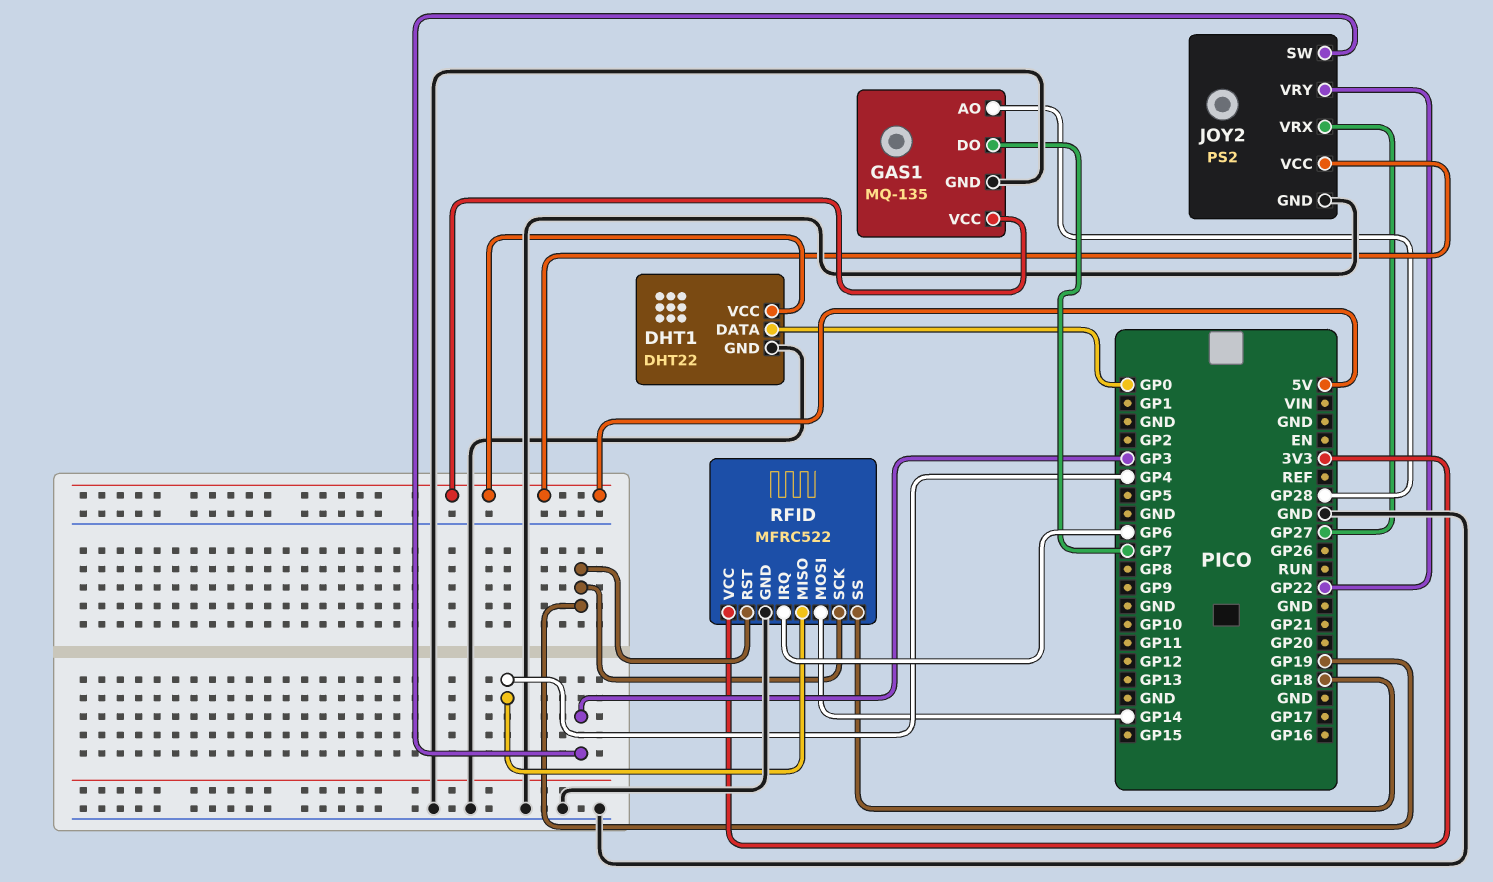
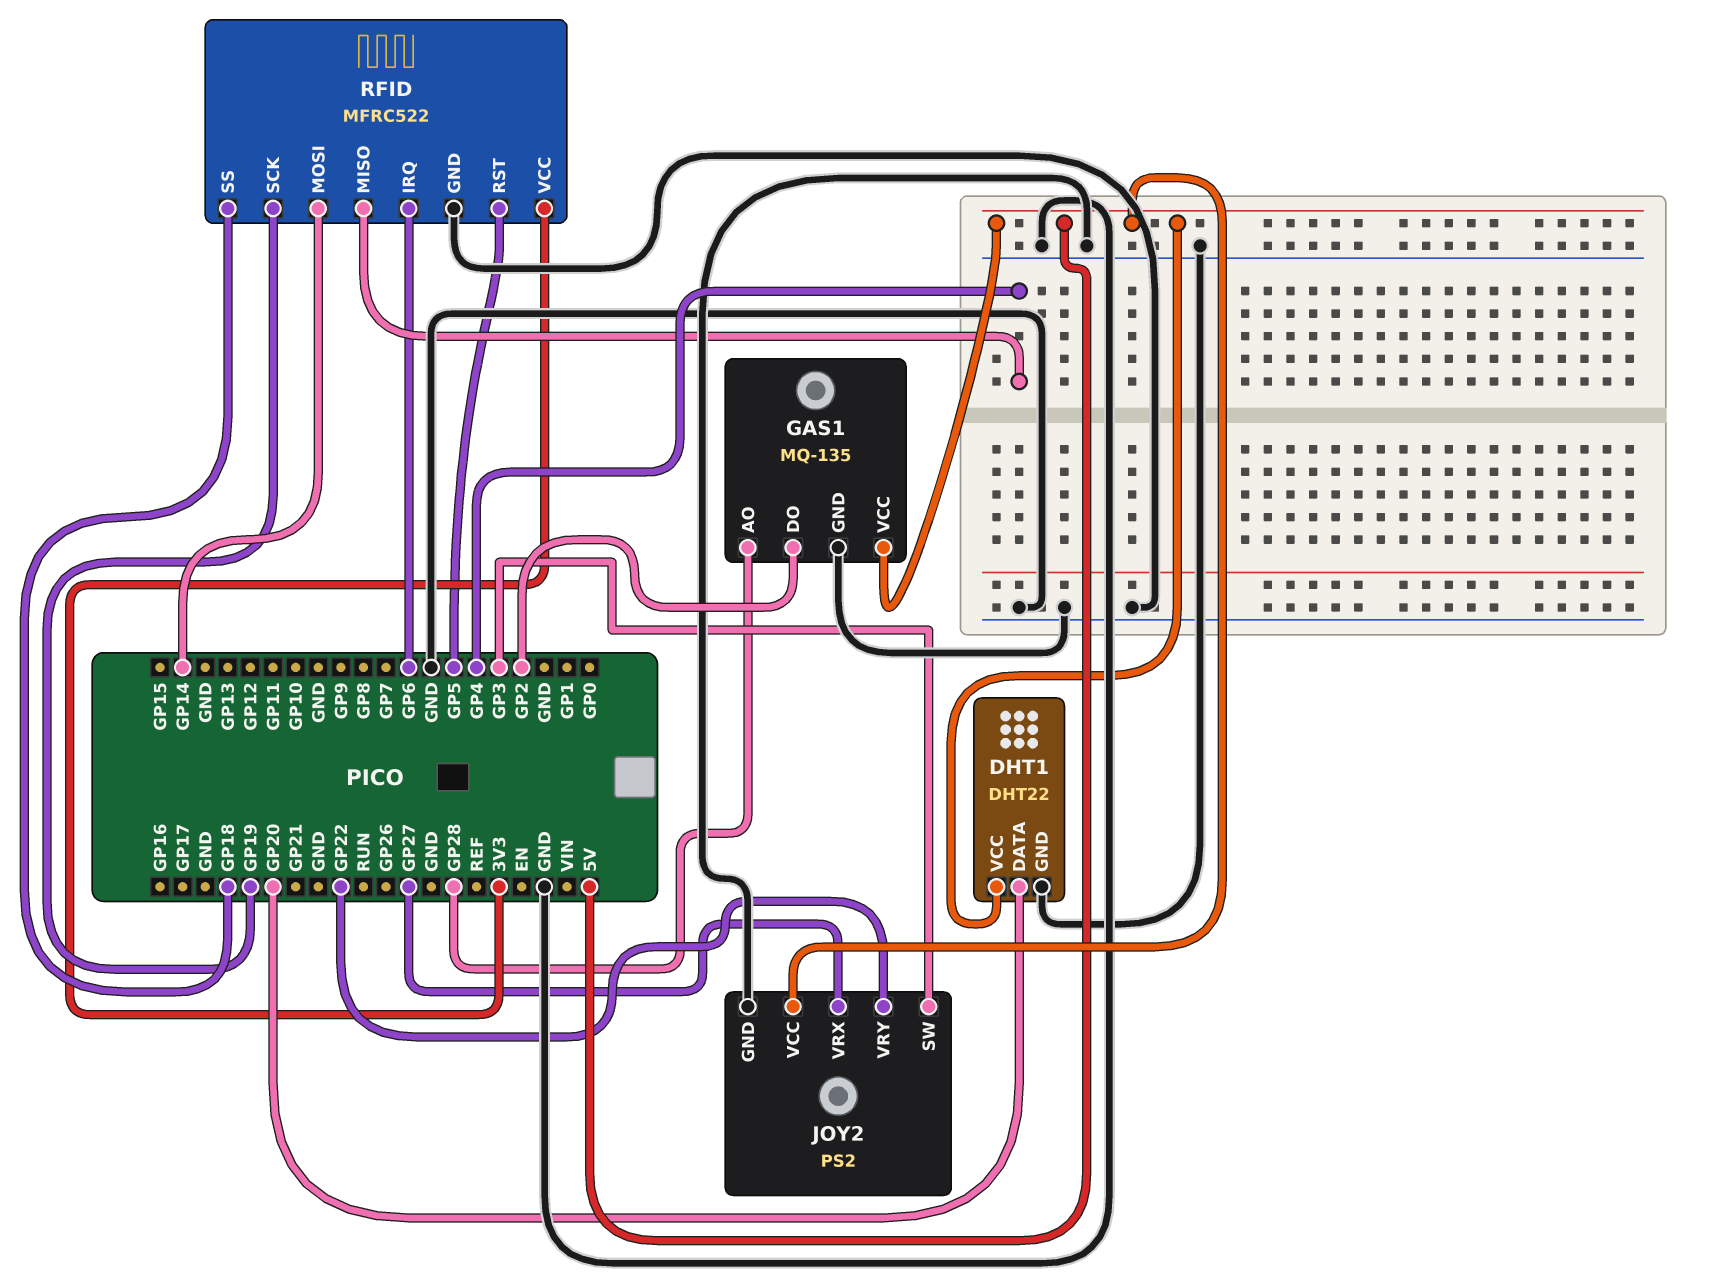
DHT1 pin DATA: GP0 -> GP20
GAS1 pin DO: GP7 -> GP2
RFID pin RST: GP19 -> GP5

